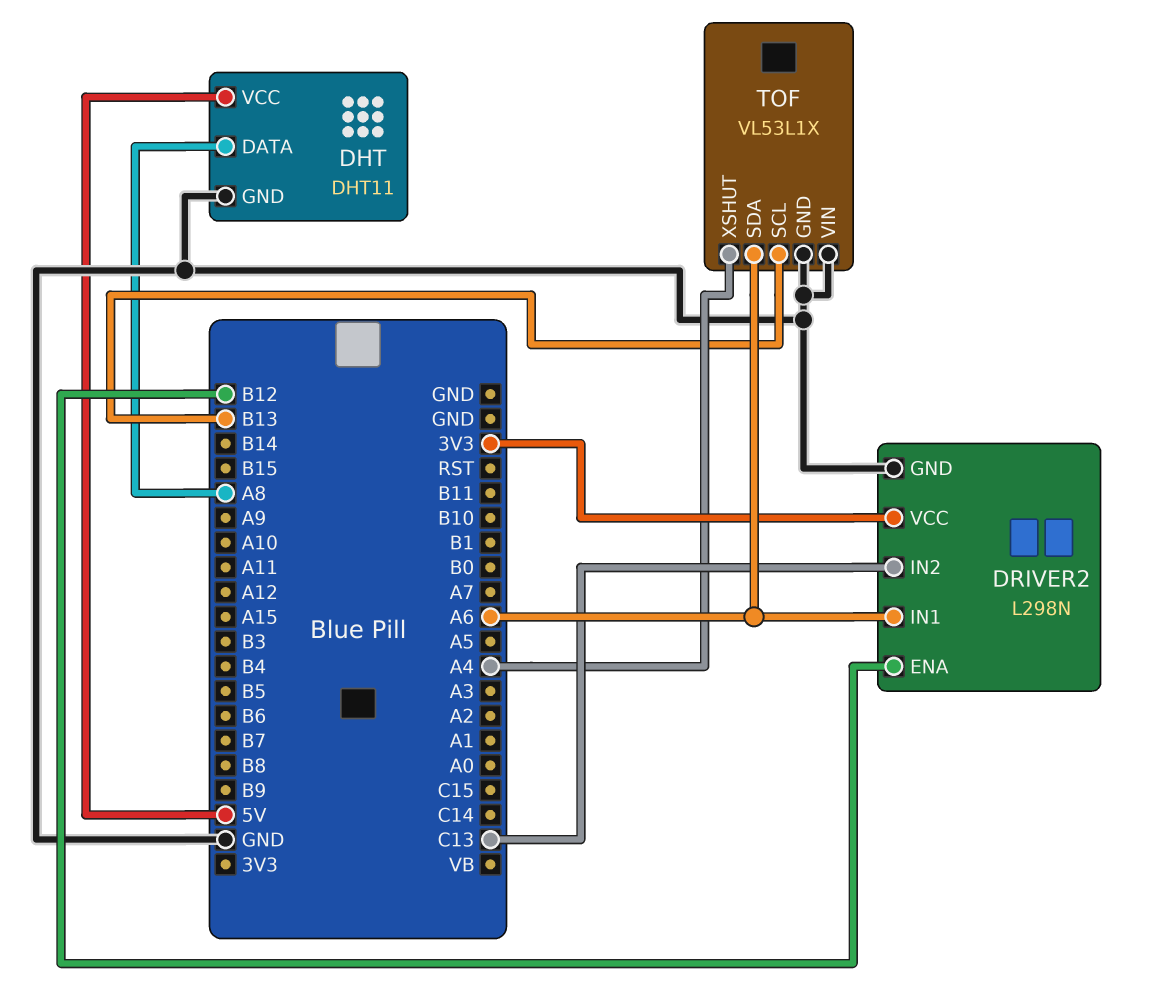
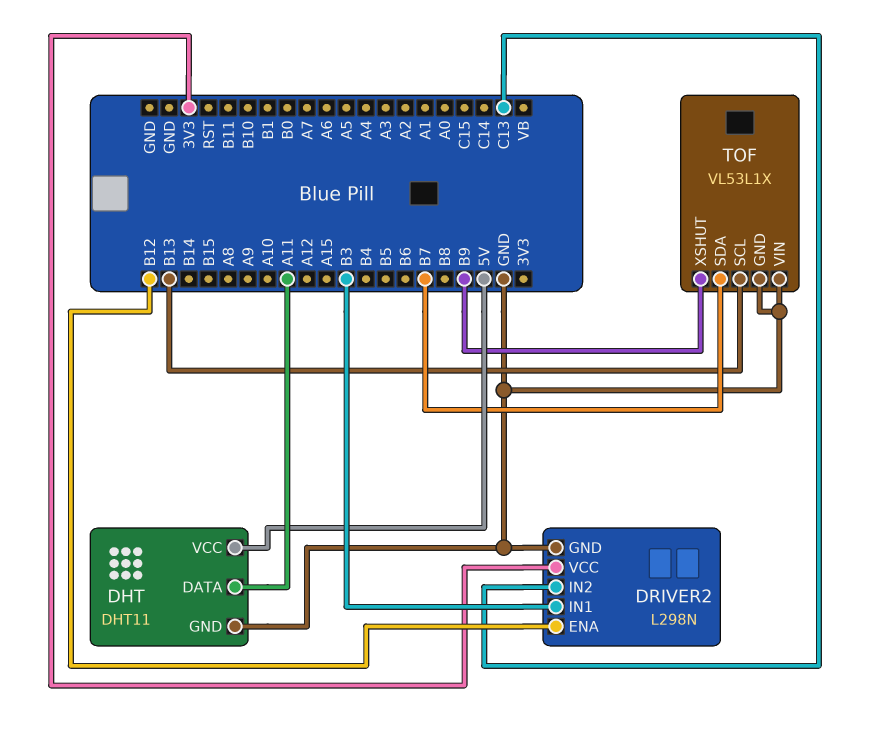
DHT pin DATA: A8 -> A11
DRIVER2 pin IN1: A6 -> B3
TOF pin SDA: A6 -> B7
TOF pin XSHUT: A4 -> B9

